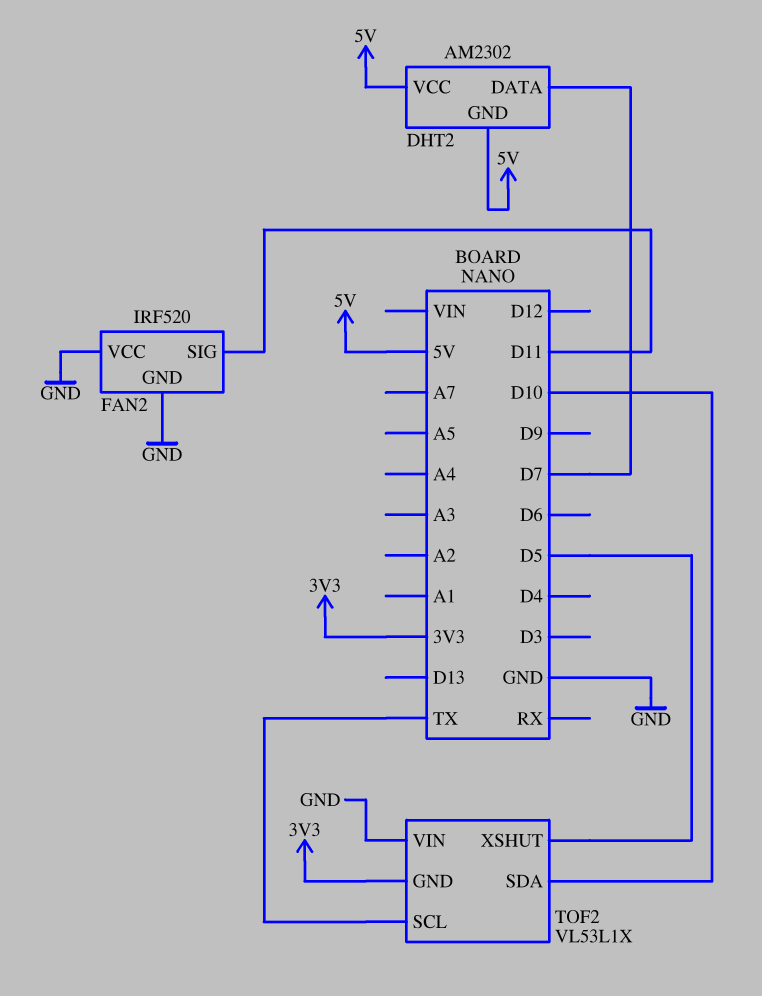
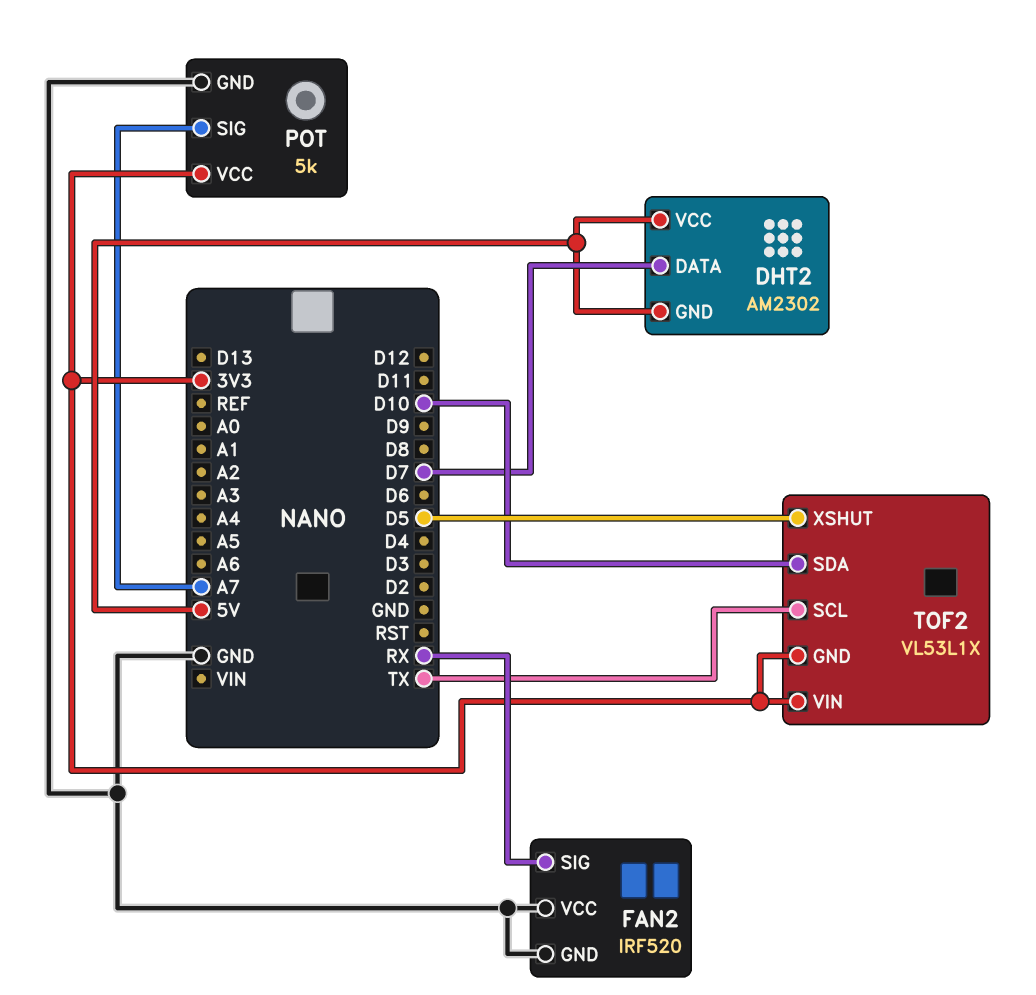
FAN2 pin SIG: D11 -> RX
POT: none -> 5k
POT pin GND: none -> GND
POT pin SIG: none -> A7
POT pin VCC: none -> 3V3
TOF2 pin VIN: GND -> 3V3

